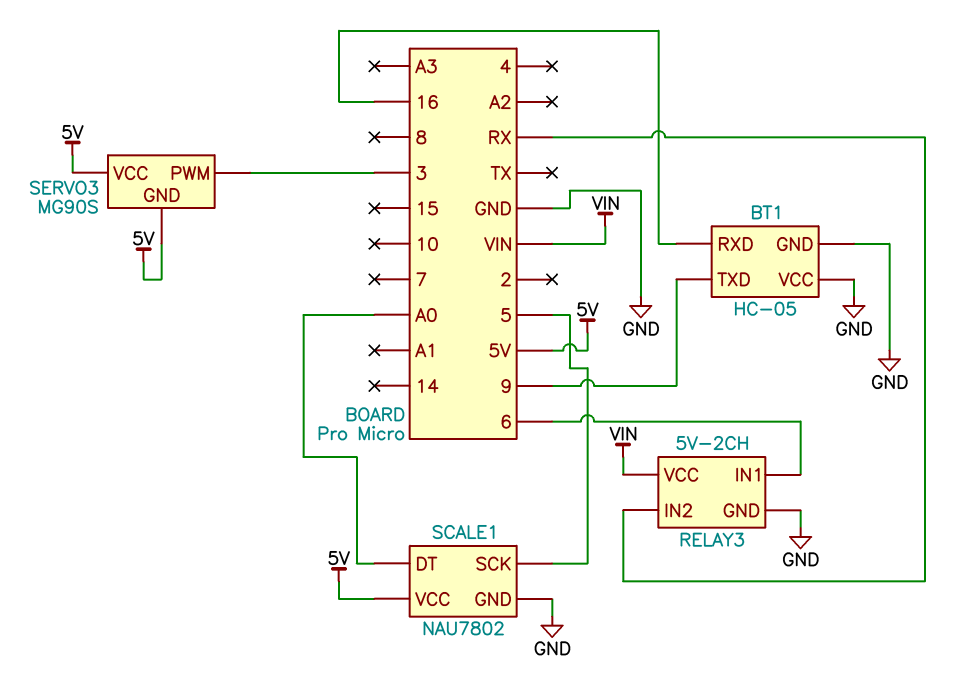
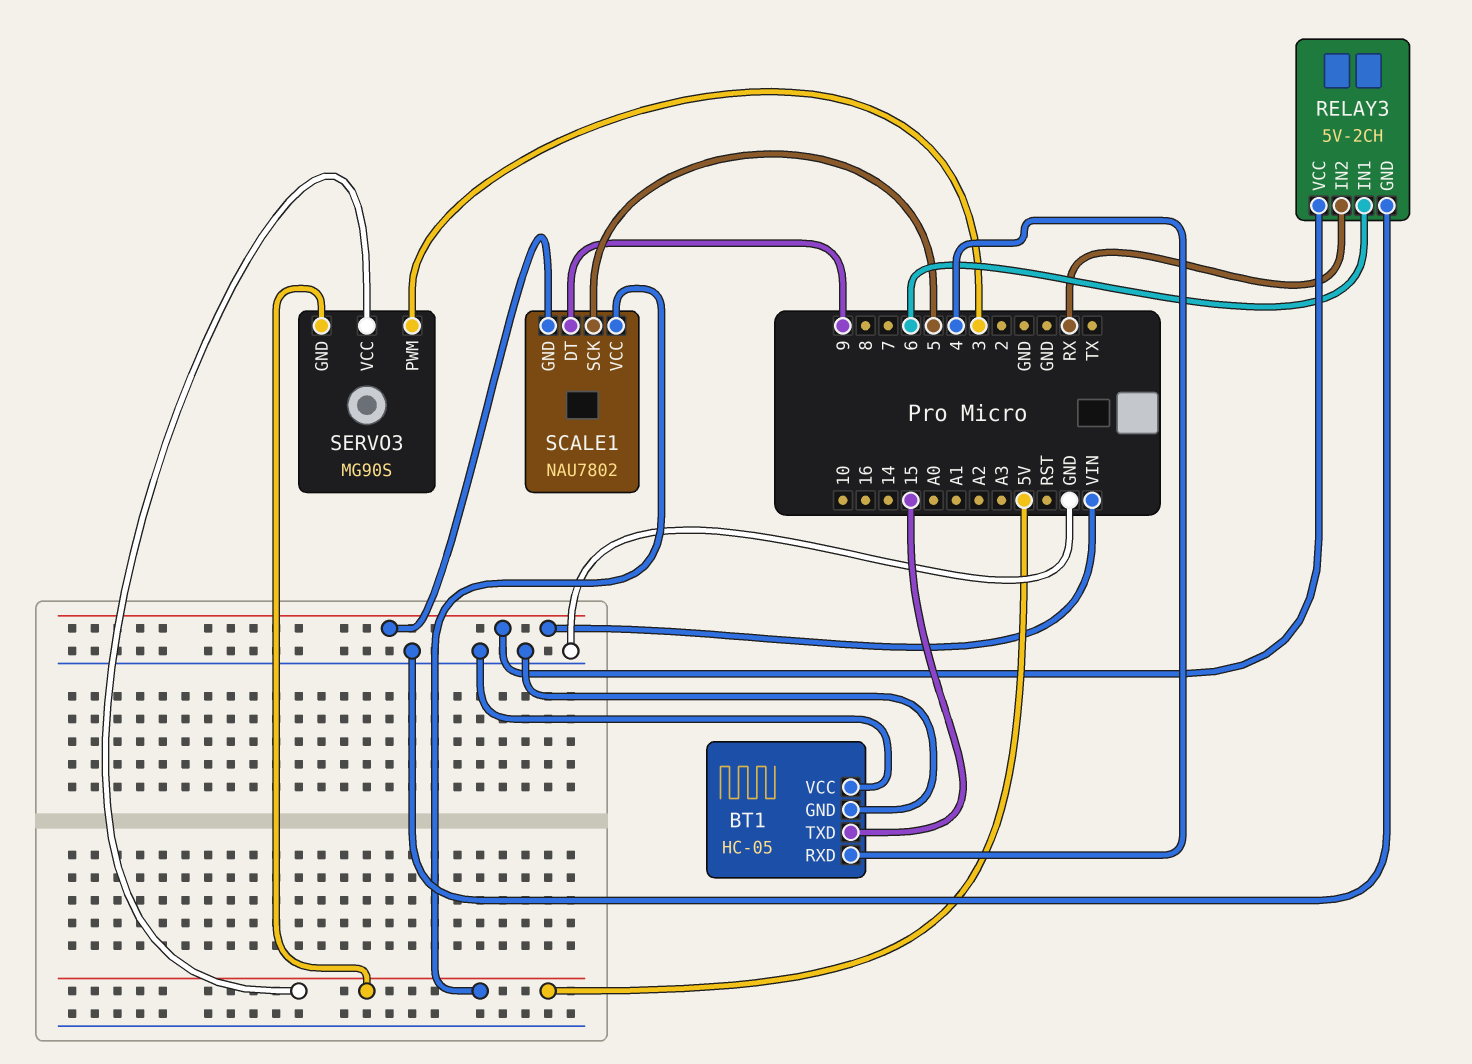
BT1 pin RXD: 16 -> 4
BT1 pin TXD: 9 -> 15
SCALE1 pin DT: A0 -> 9
SCALE1 pin GND: GND -> VIN

